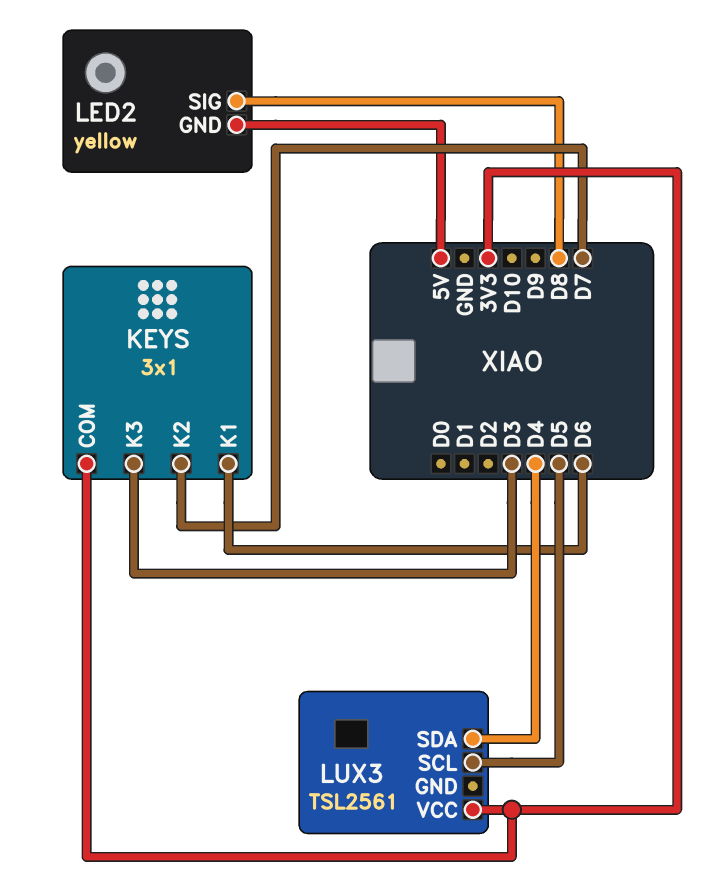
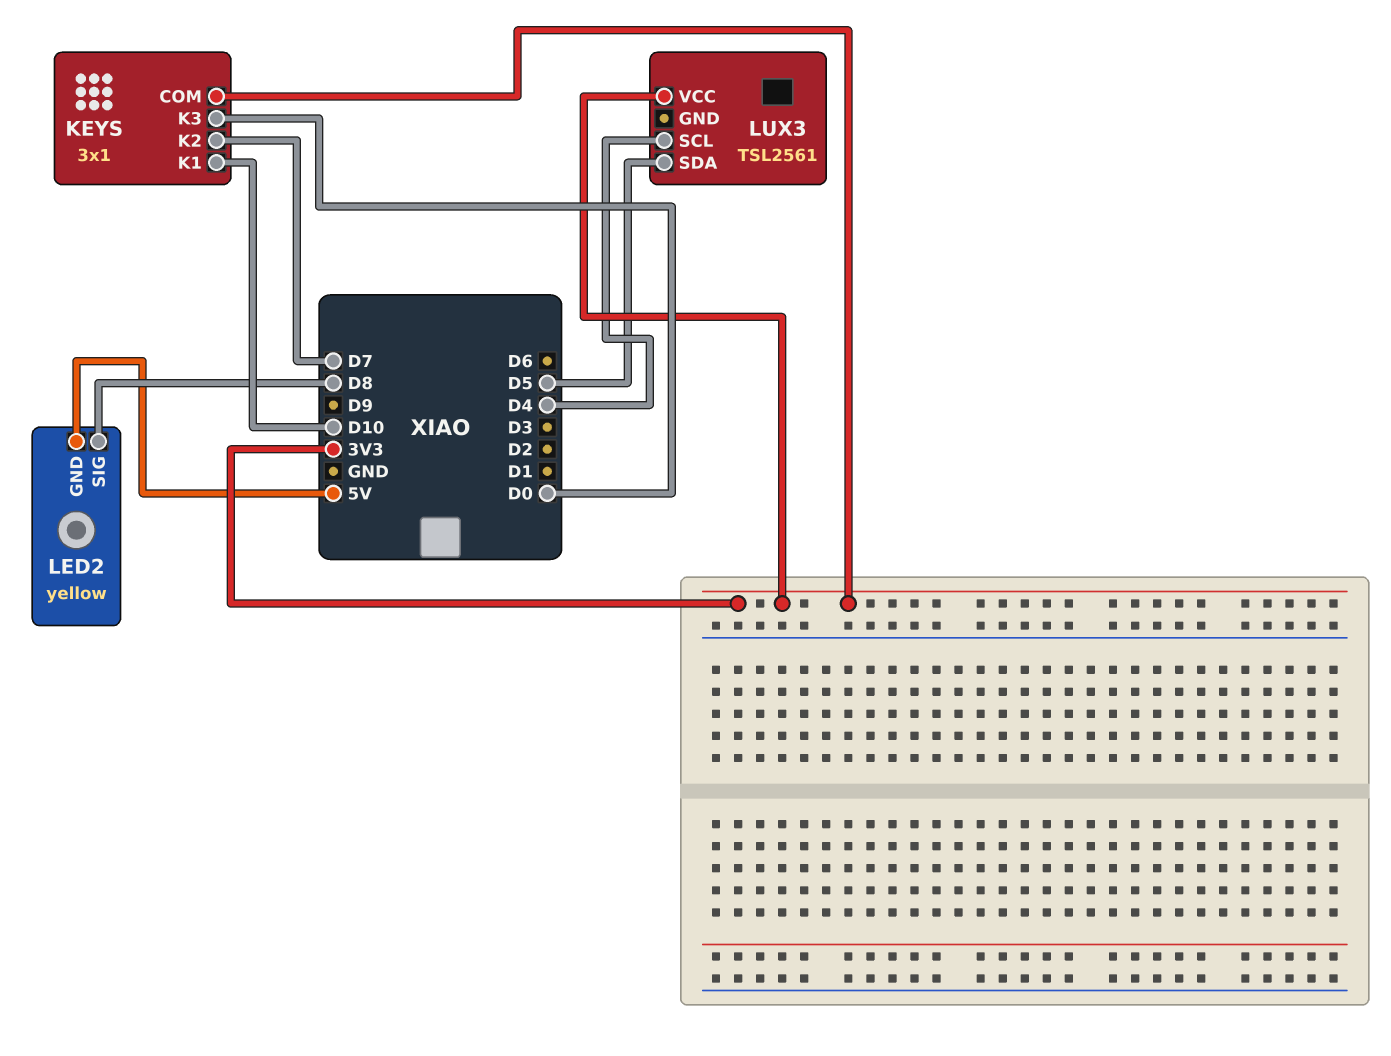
KEYS pin K1: D6 -> D10
KEYS pin K3: D3 -> D0
LUX3 pin SCL: D5 -> D4
LUX3 pin SDA: D4 -> D5

